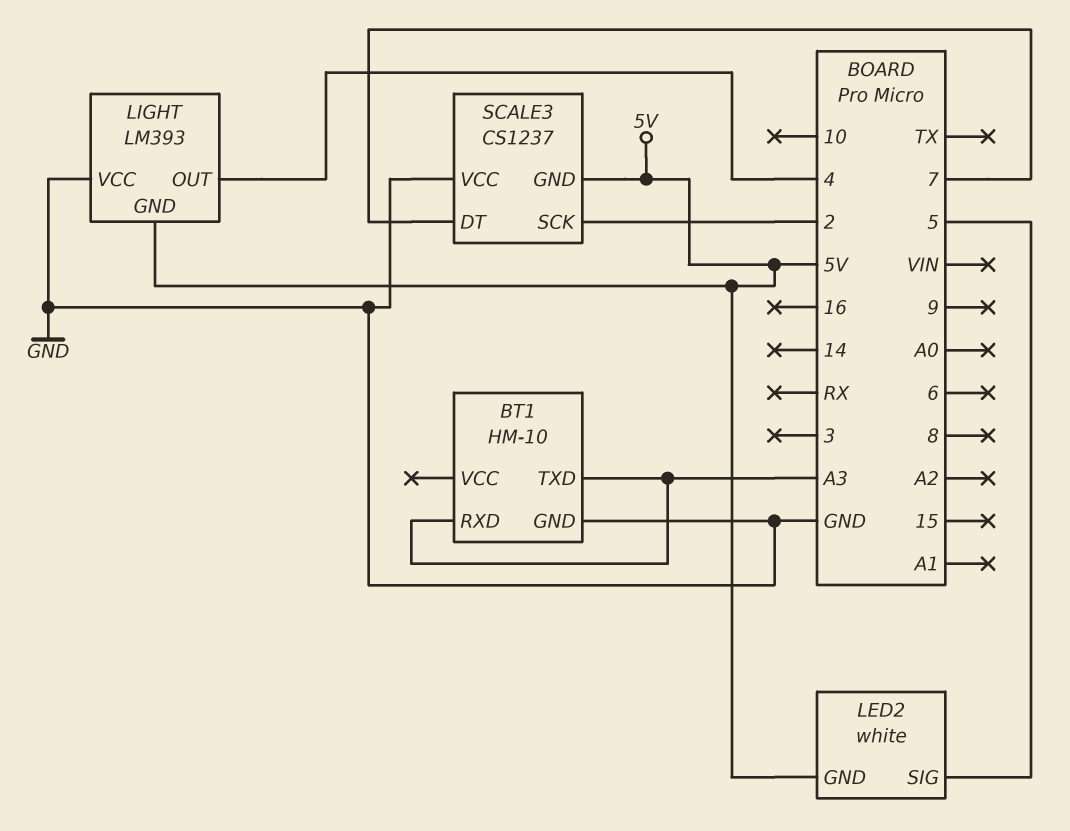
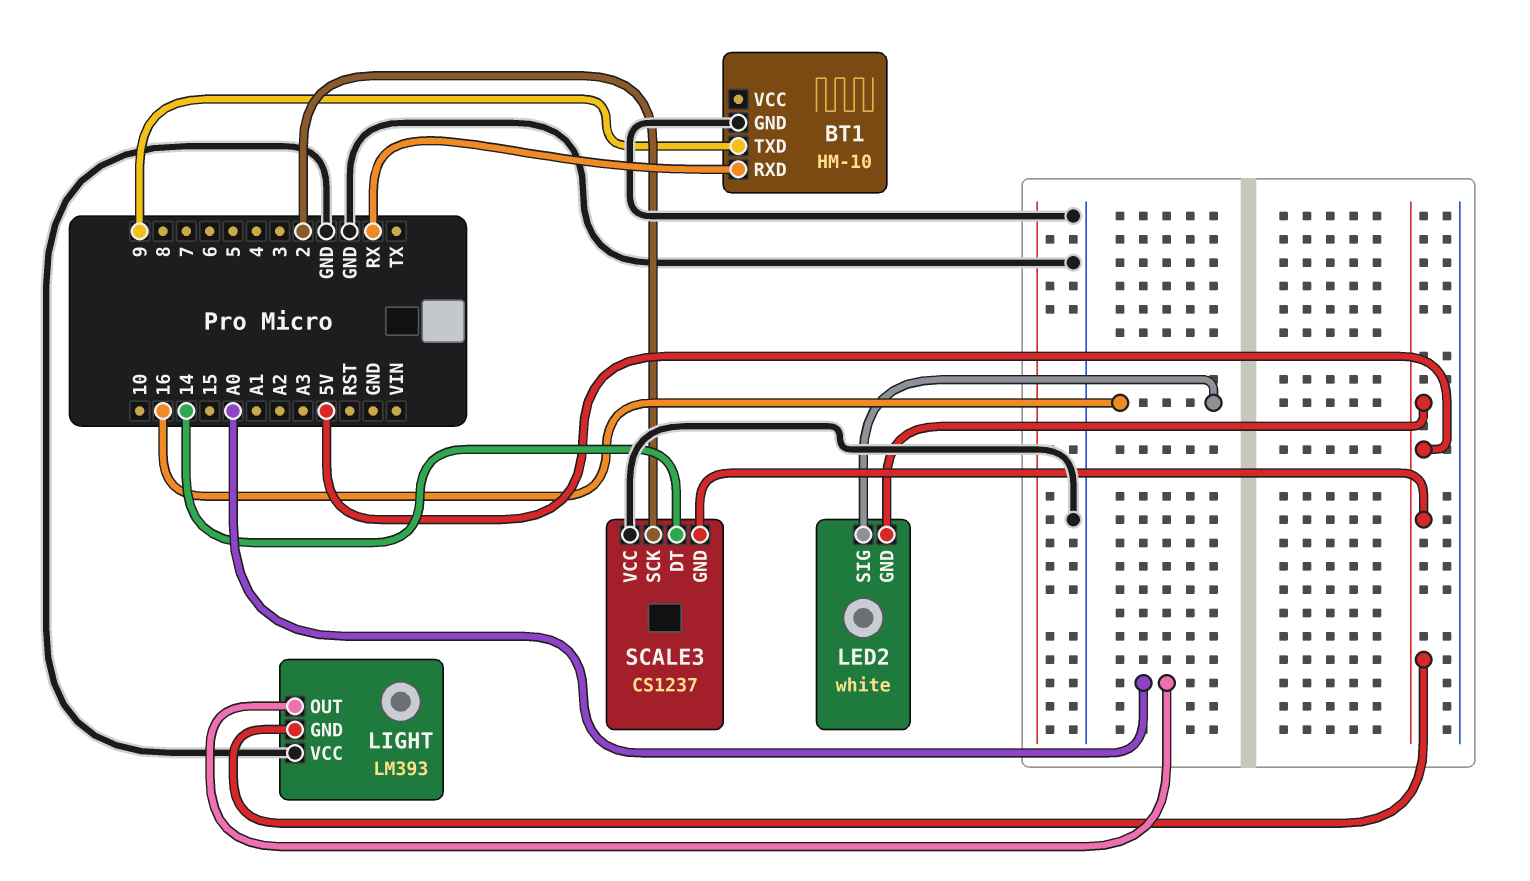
BT1 pin RXD: A3 -> RX
BT1 pin TXD: A3 -> 9
LED2 pin SIG: 5 -> 16
LIGHT pin OUT: 4 -> A0
SCALE3 pin DT: 7 -> 14

